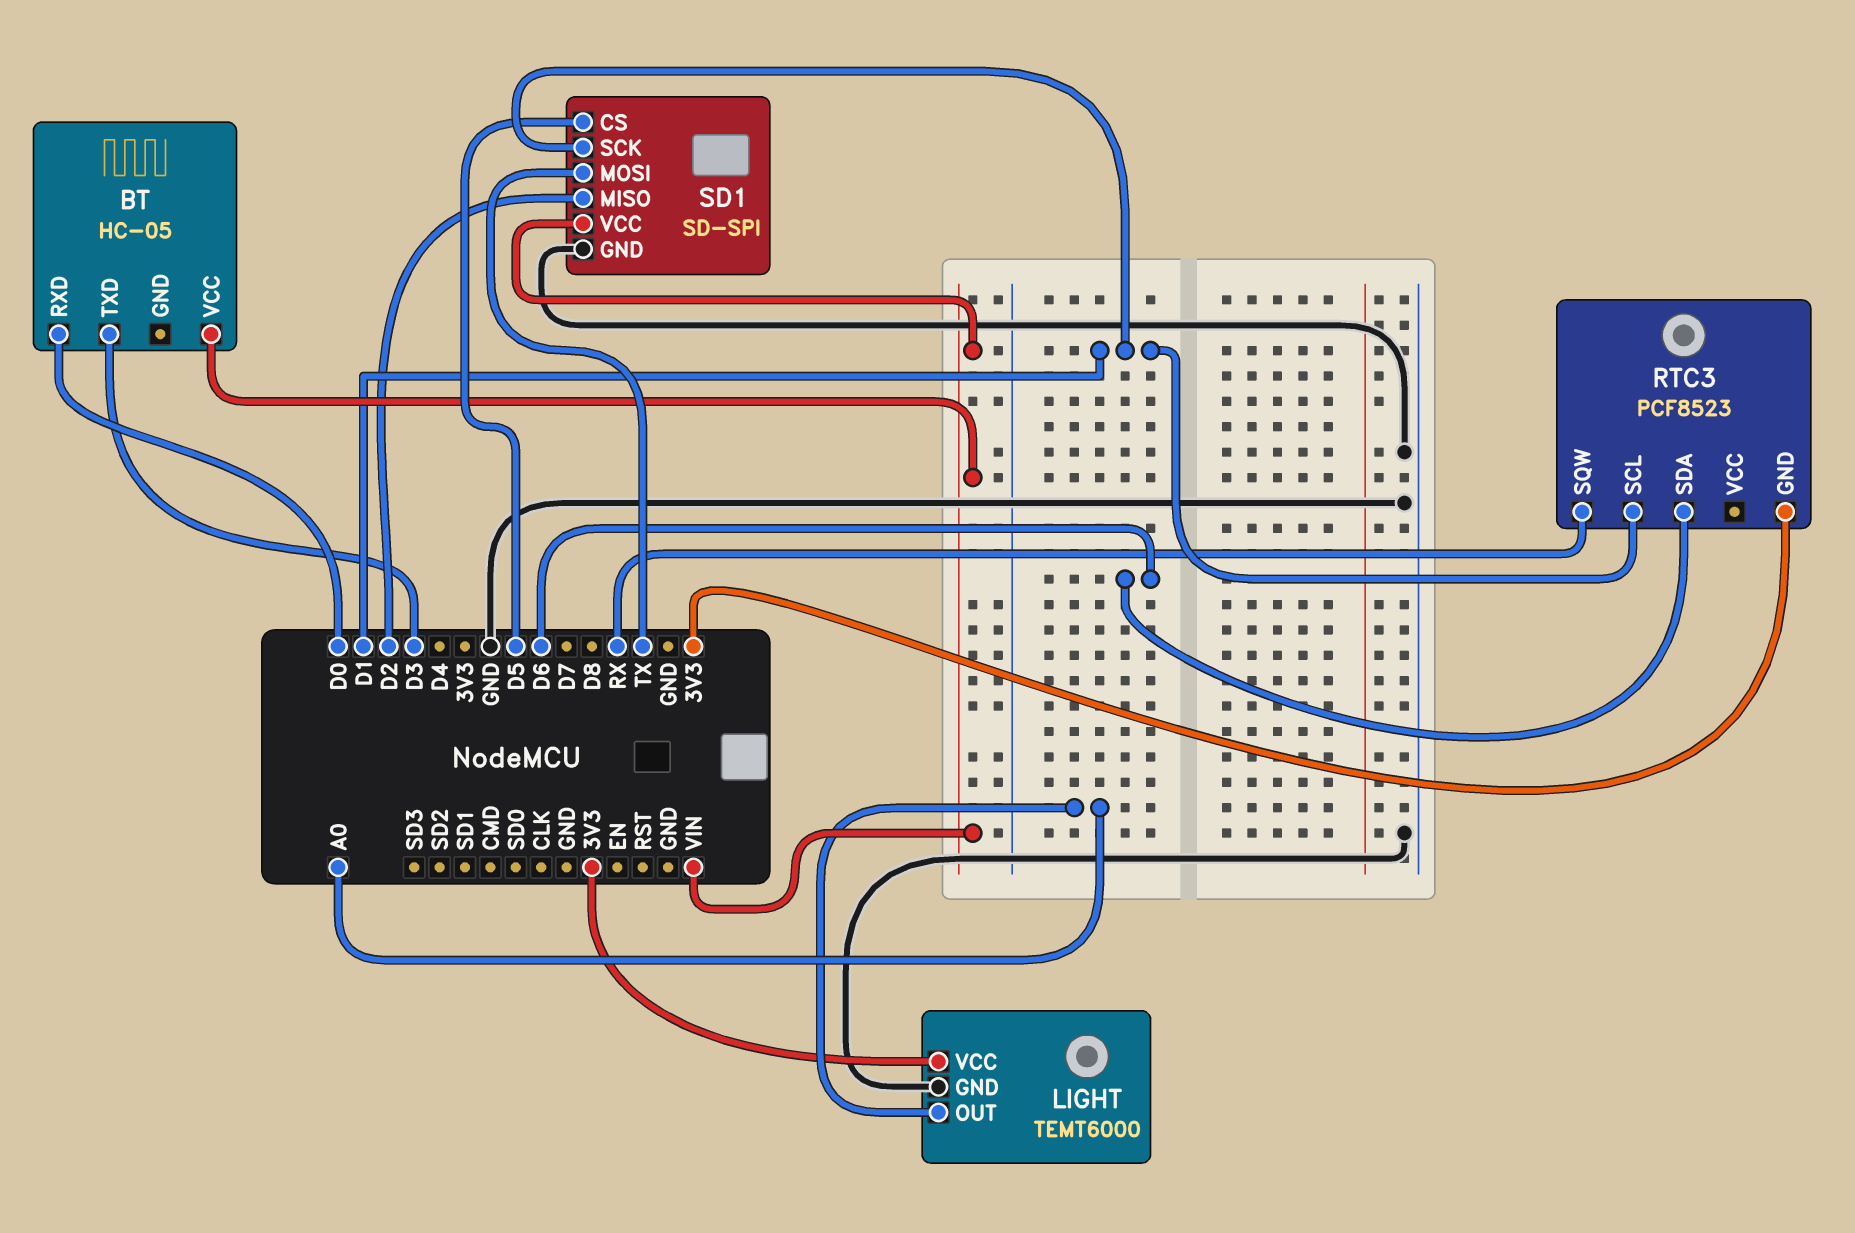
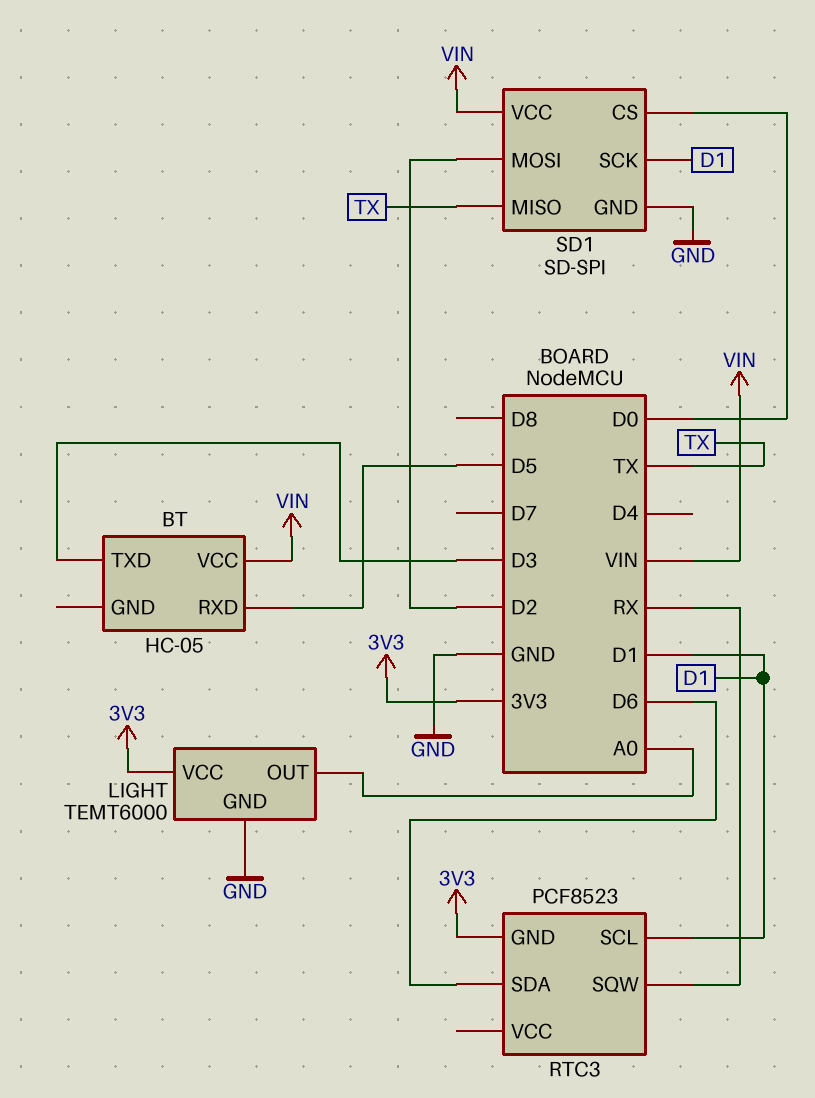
BT pin RXD: D0 -> D5
SD1 pin CS: D5 -> D0
SD1 pin MISO: D2 -> TX
SD1 pin MOSI: TX -> D2

